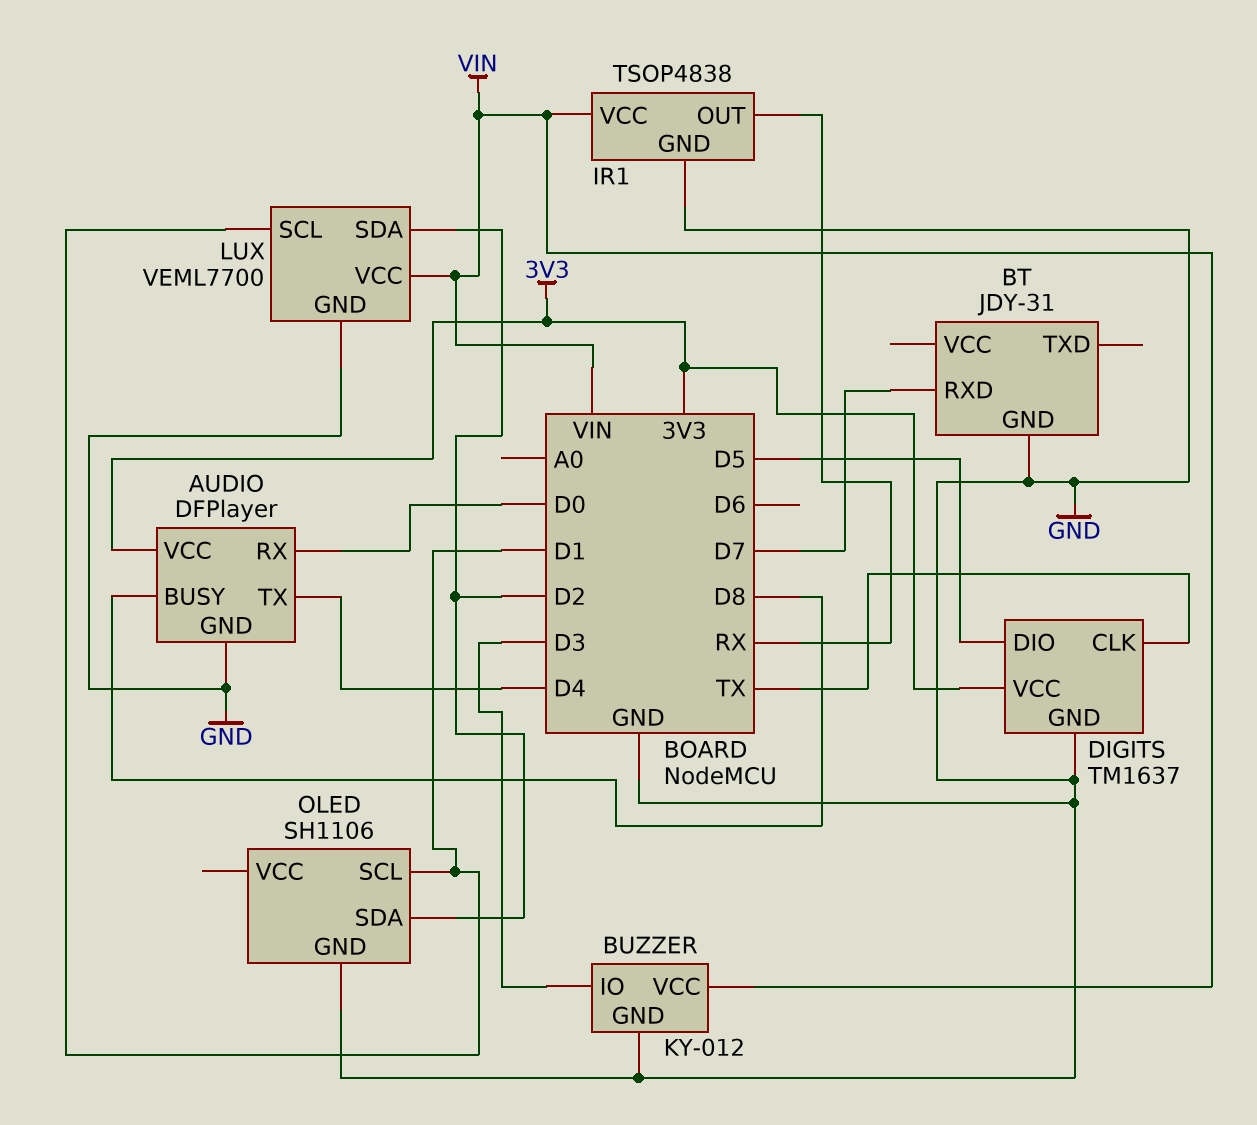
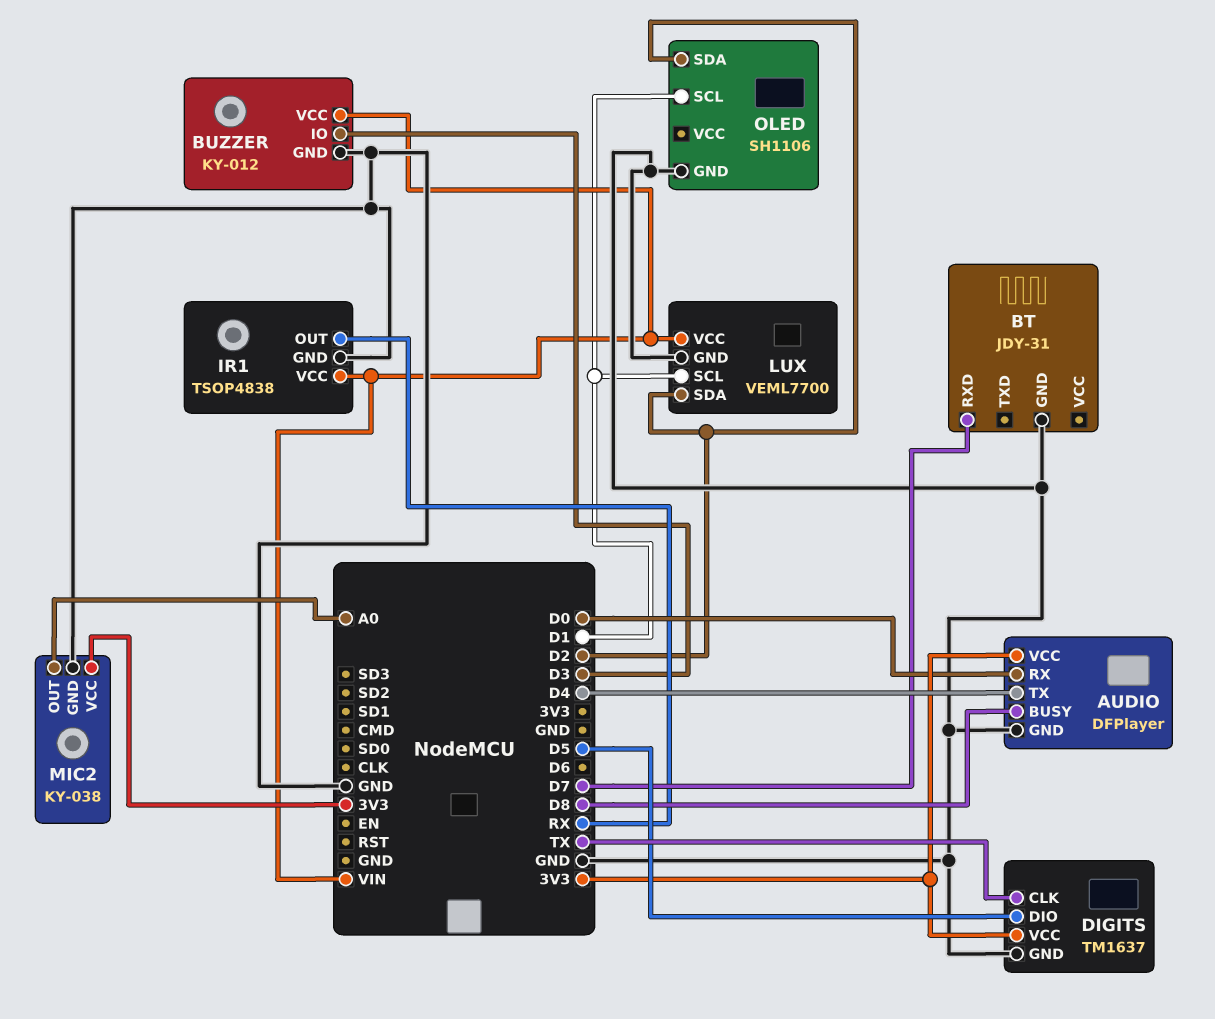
MIC2: none -> KY-038
MIC2 pin GND: none -> GND
MIC2 pin OUT: none -> A0
MIC2 pin VCC: none -> 3V3

